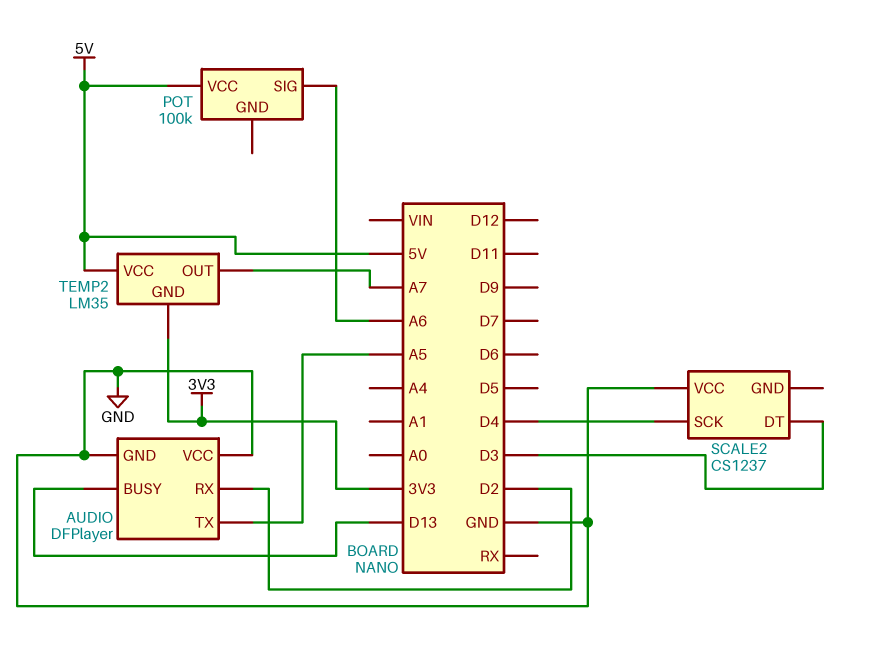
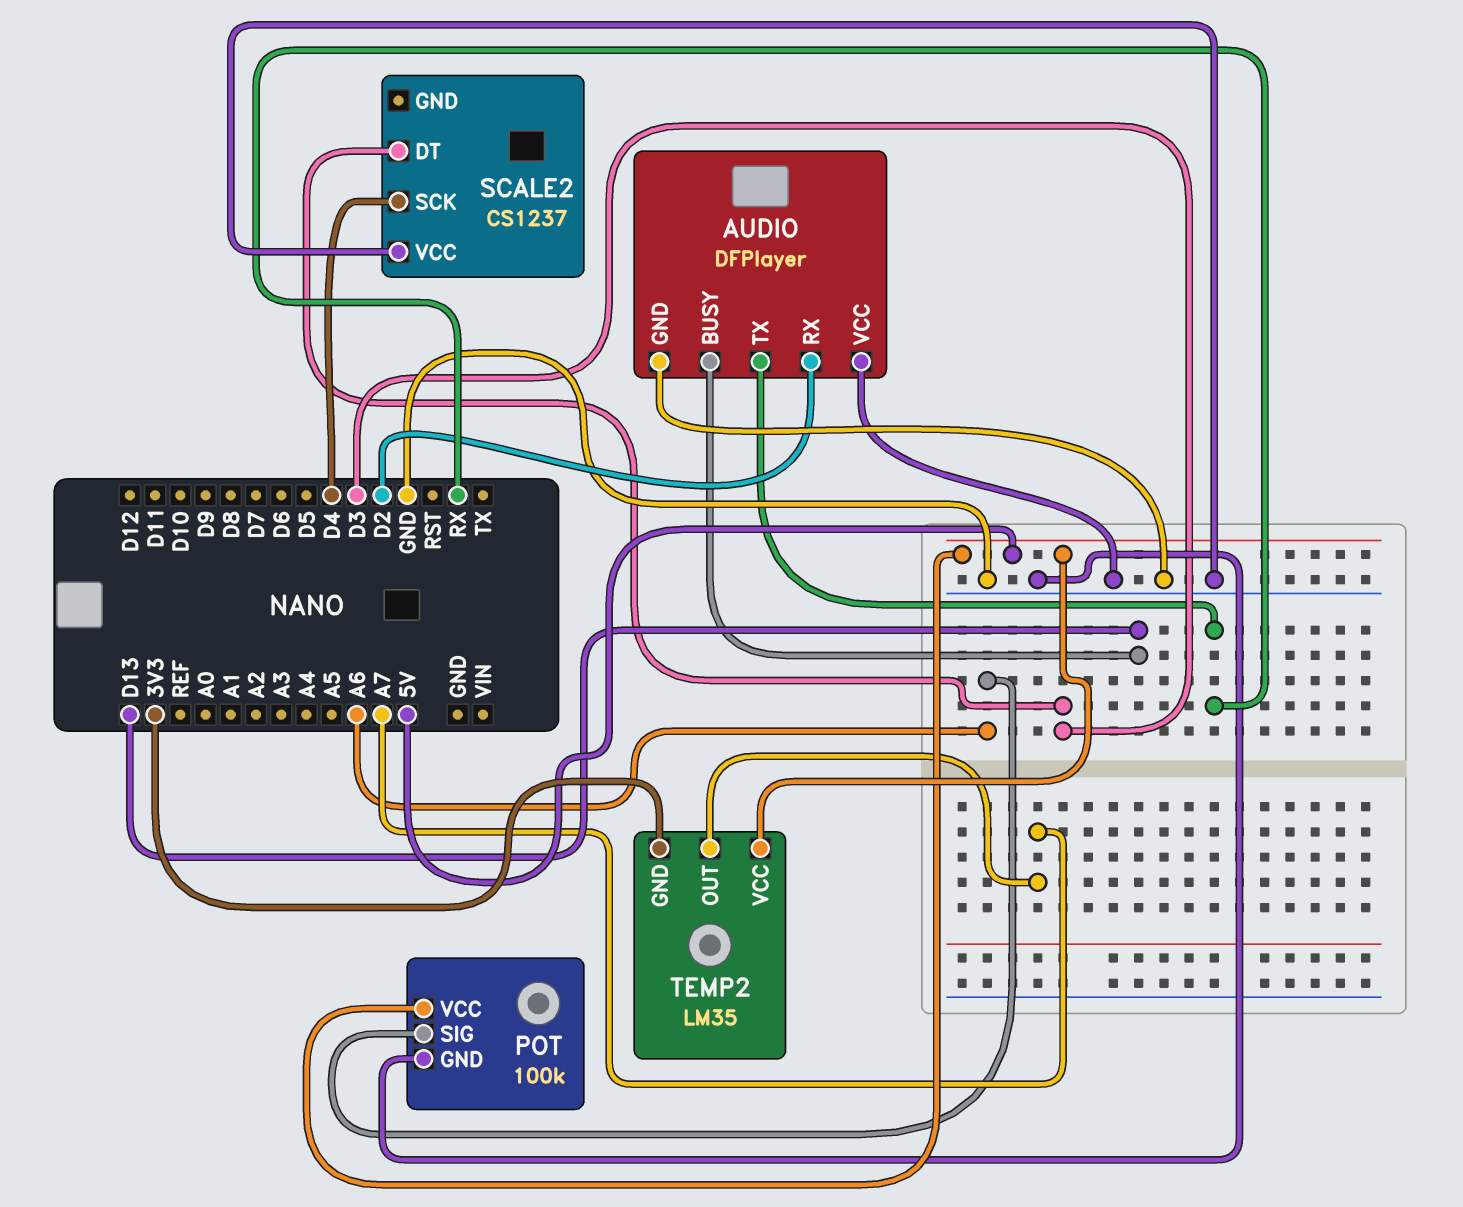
AUDIO pin TX: A5 -> RX
POT pin GND: none -> GND

